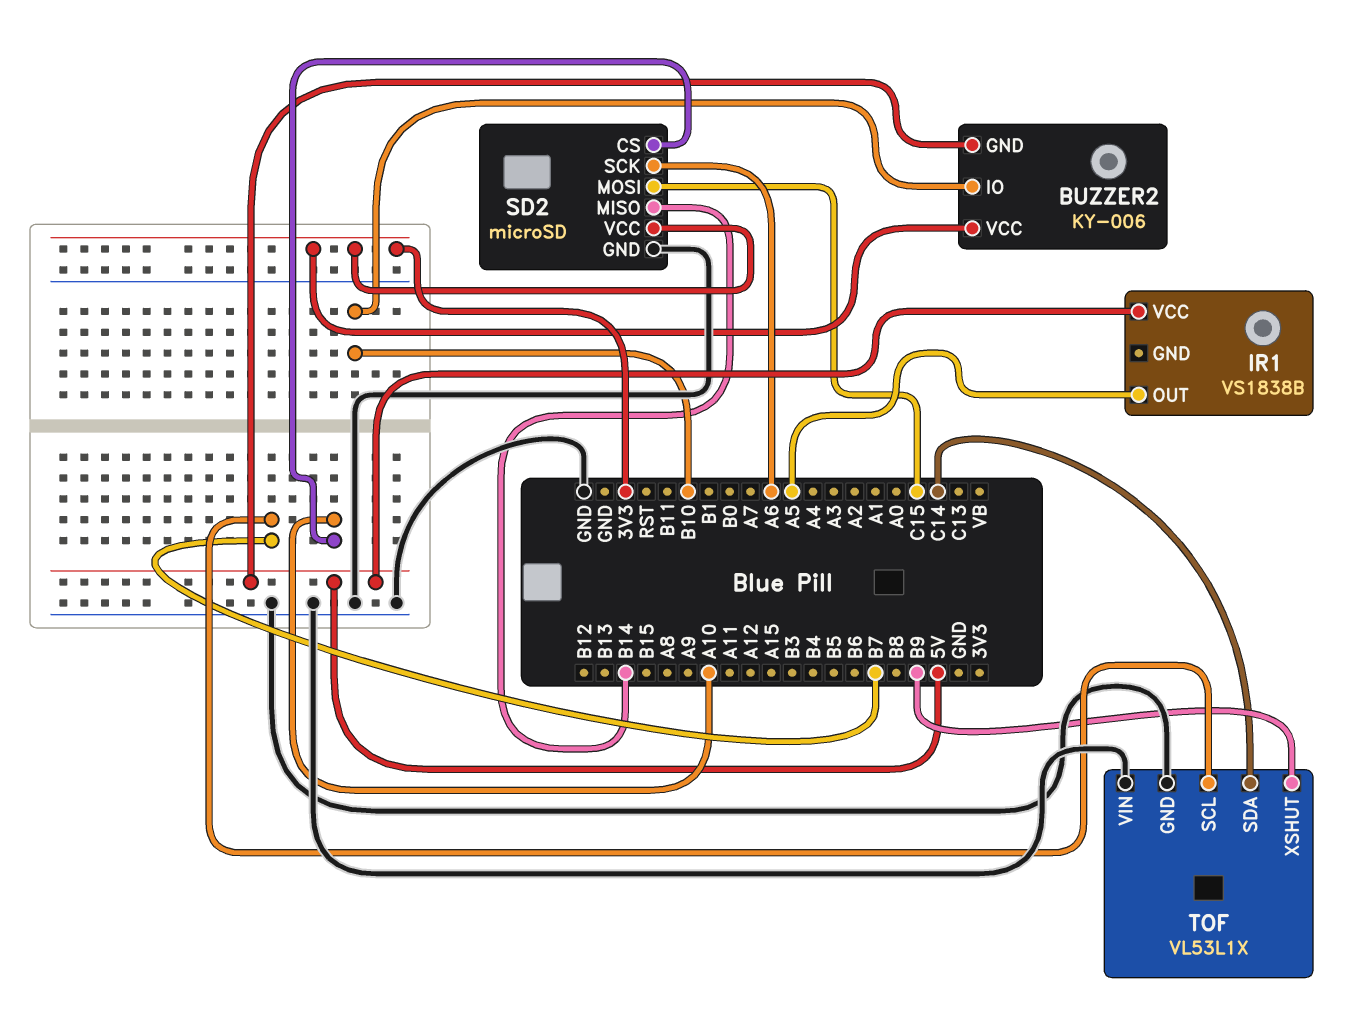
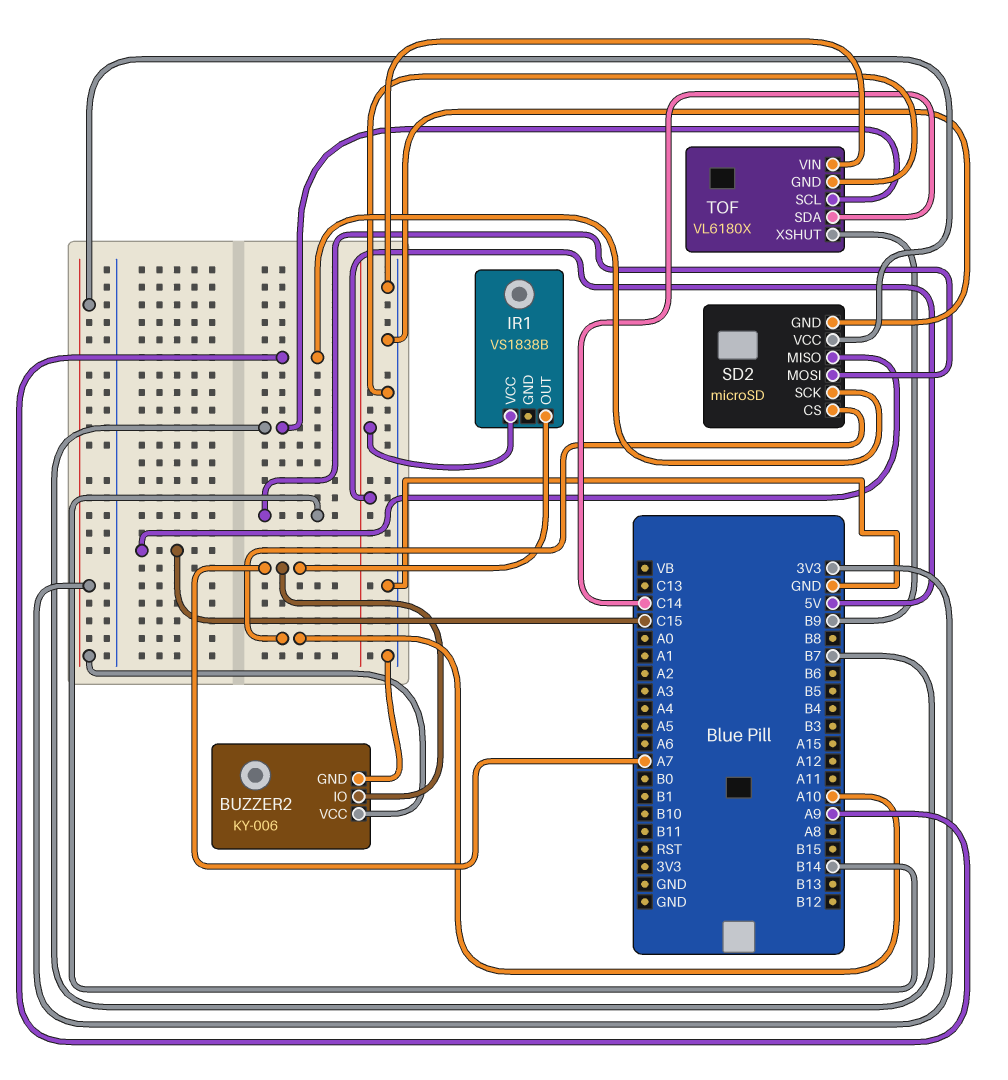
BUZZER2 pin GND: 5V -> GND
BUZZER2 pin IO: B10 -> A7
IR1 pin OUT: A5 -> A7
SD2 pin MISO: B14 -> C15
SD2 pin MOSI: C15 -> B14
SD2 pin SCK: A6 -> A9
TOF: VL53L1X -> VL6180X

